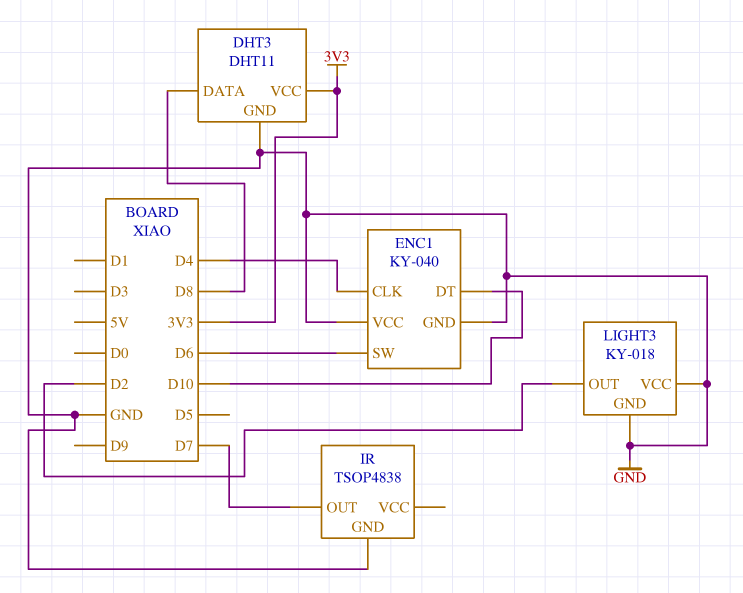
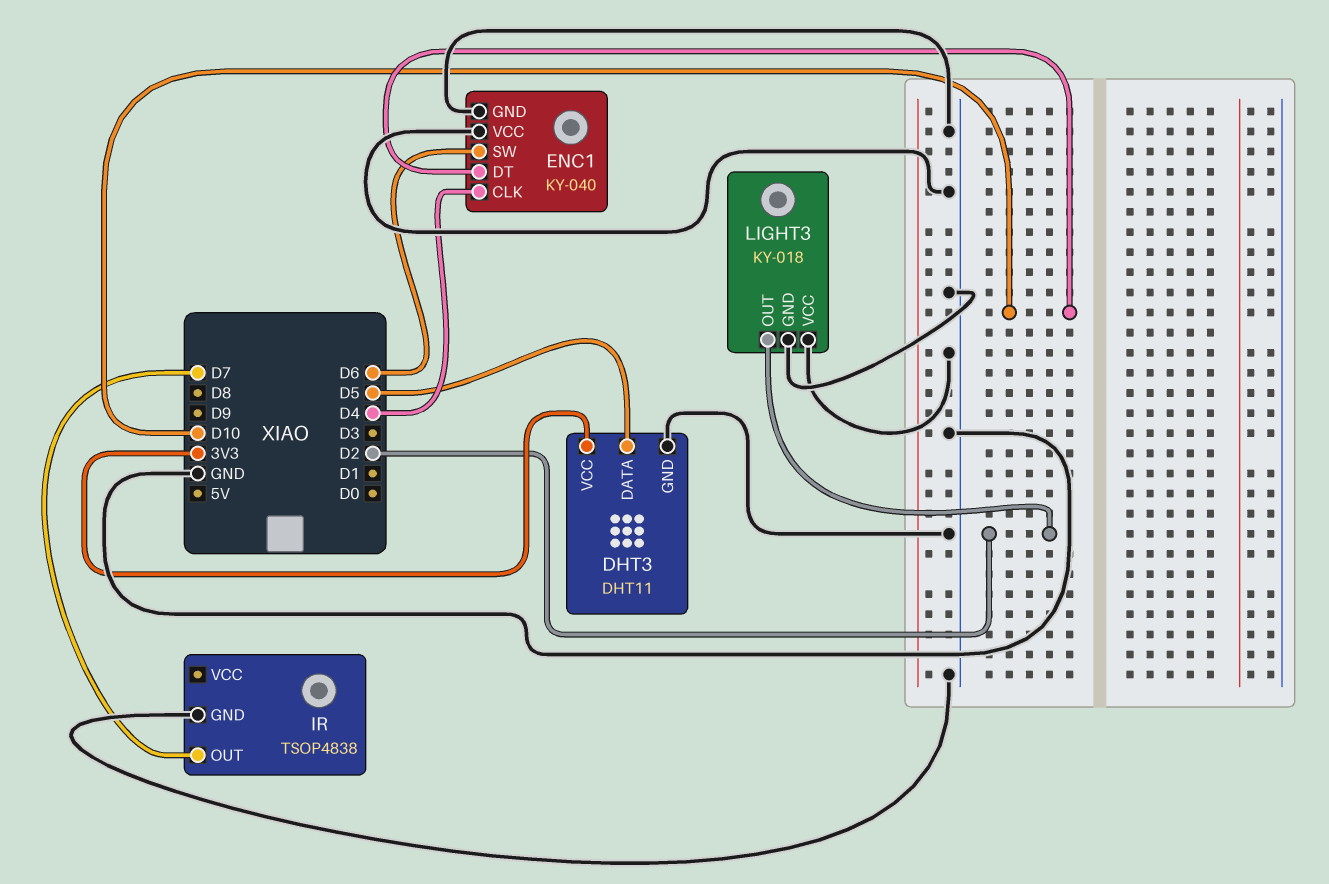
DHT3 pin DATA: D8 -> D5

